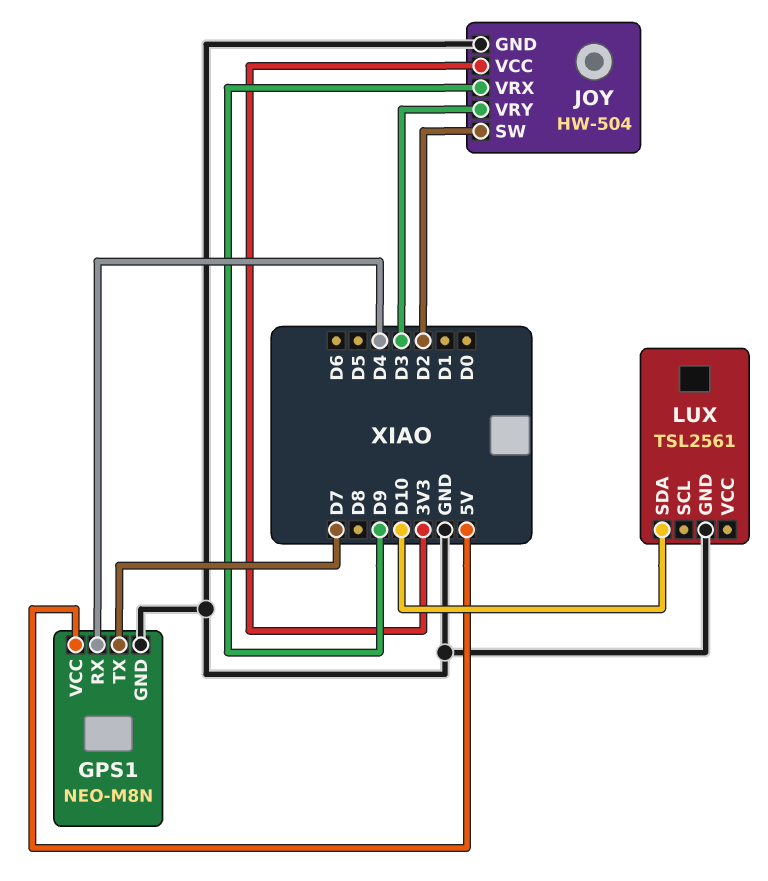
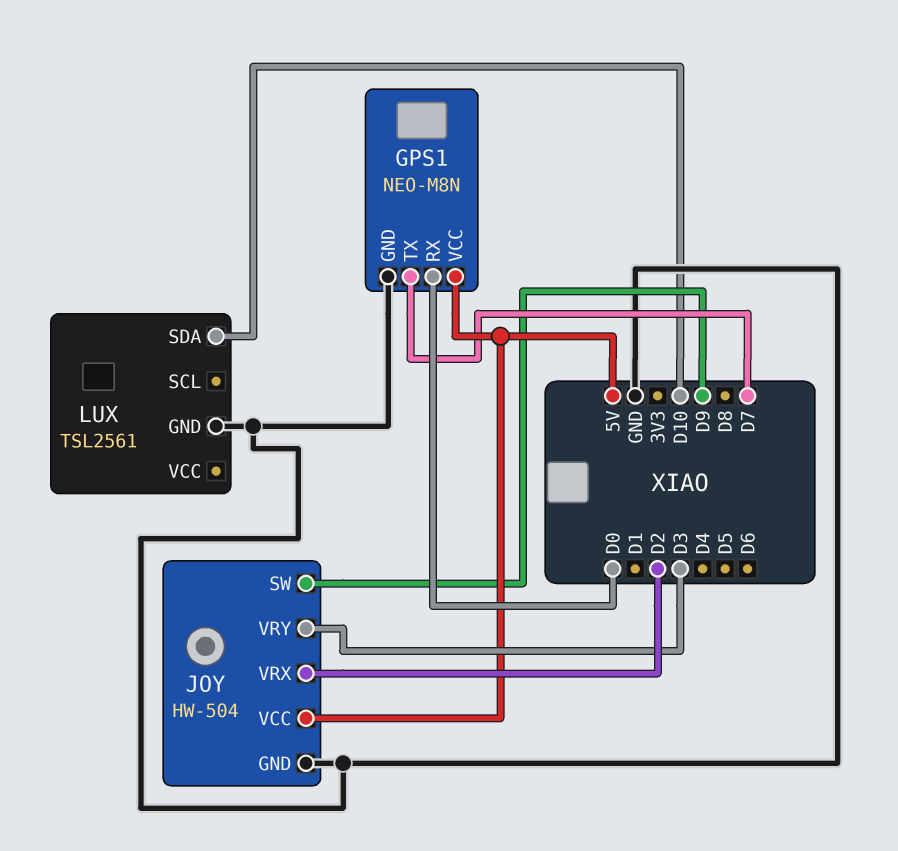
GPS1 pin RX: D4 -> D0
JOY pin SW: D2 -> D9
JOY pin VCC: 3V3 -> 5V
JOY pin VRX: D9 -> D2

